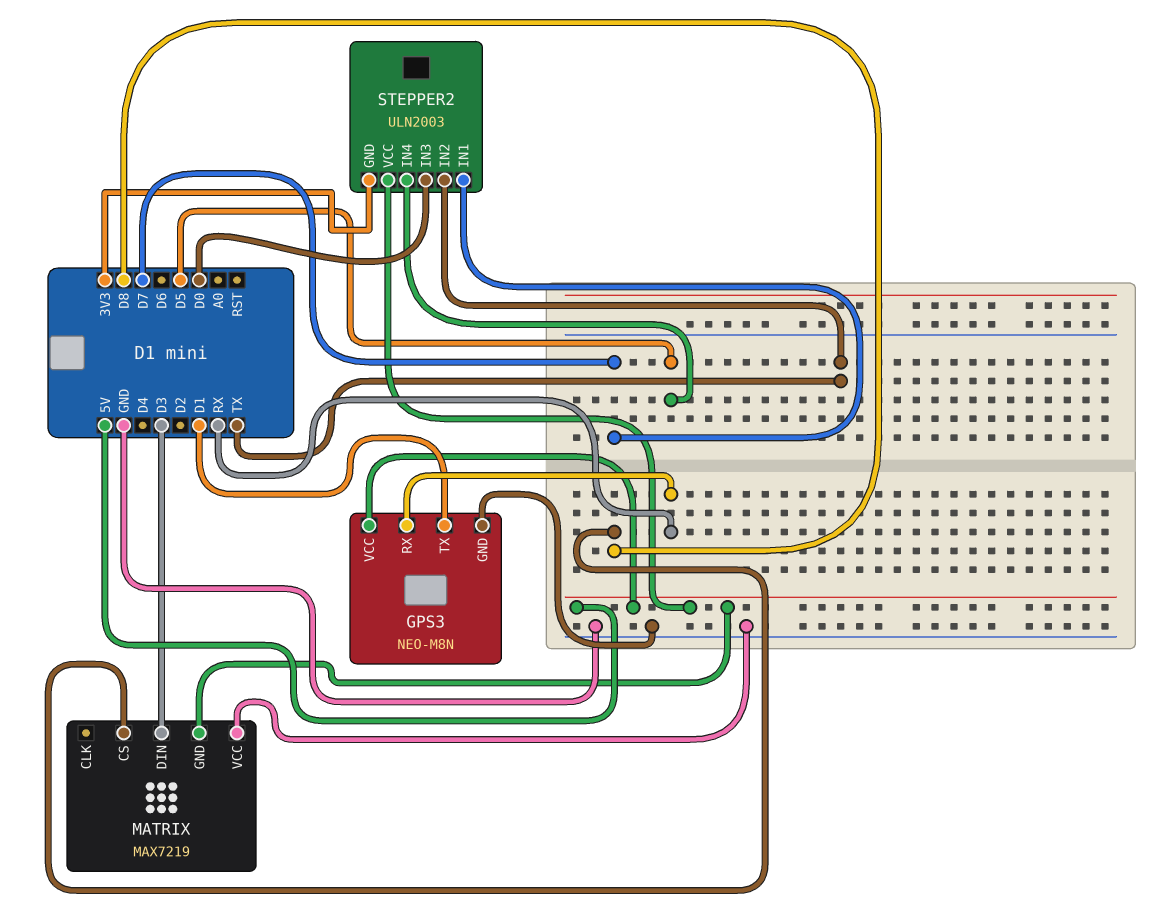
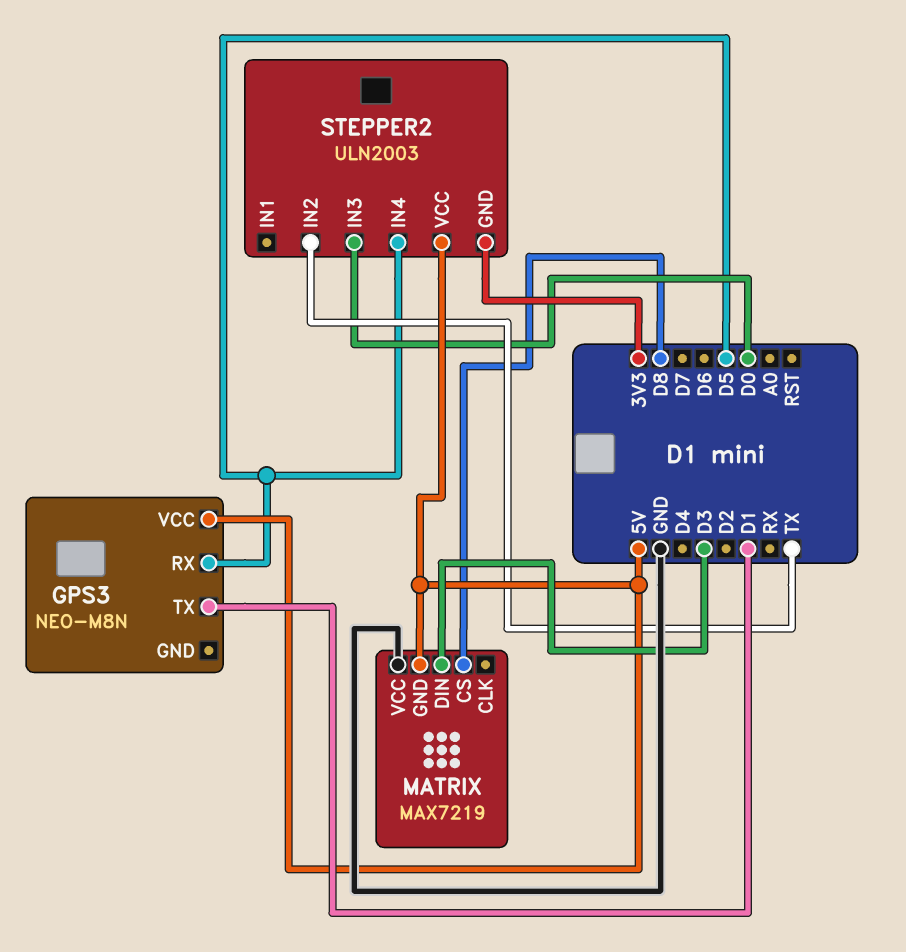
GPS3 pin GND: GND -> none
GPS3 pin RX: RX -> D5
STEPPER2 pin IN1: D7 -> none

